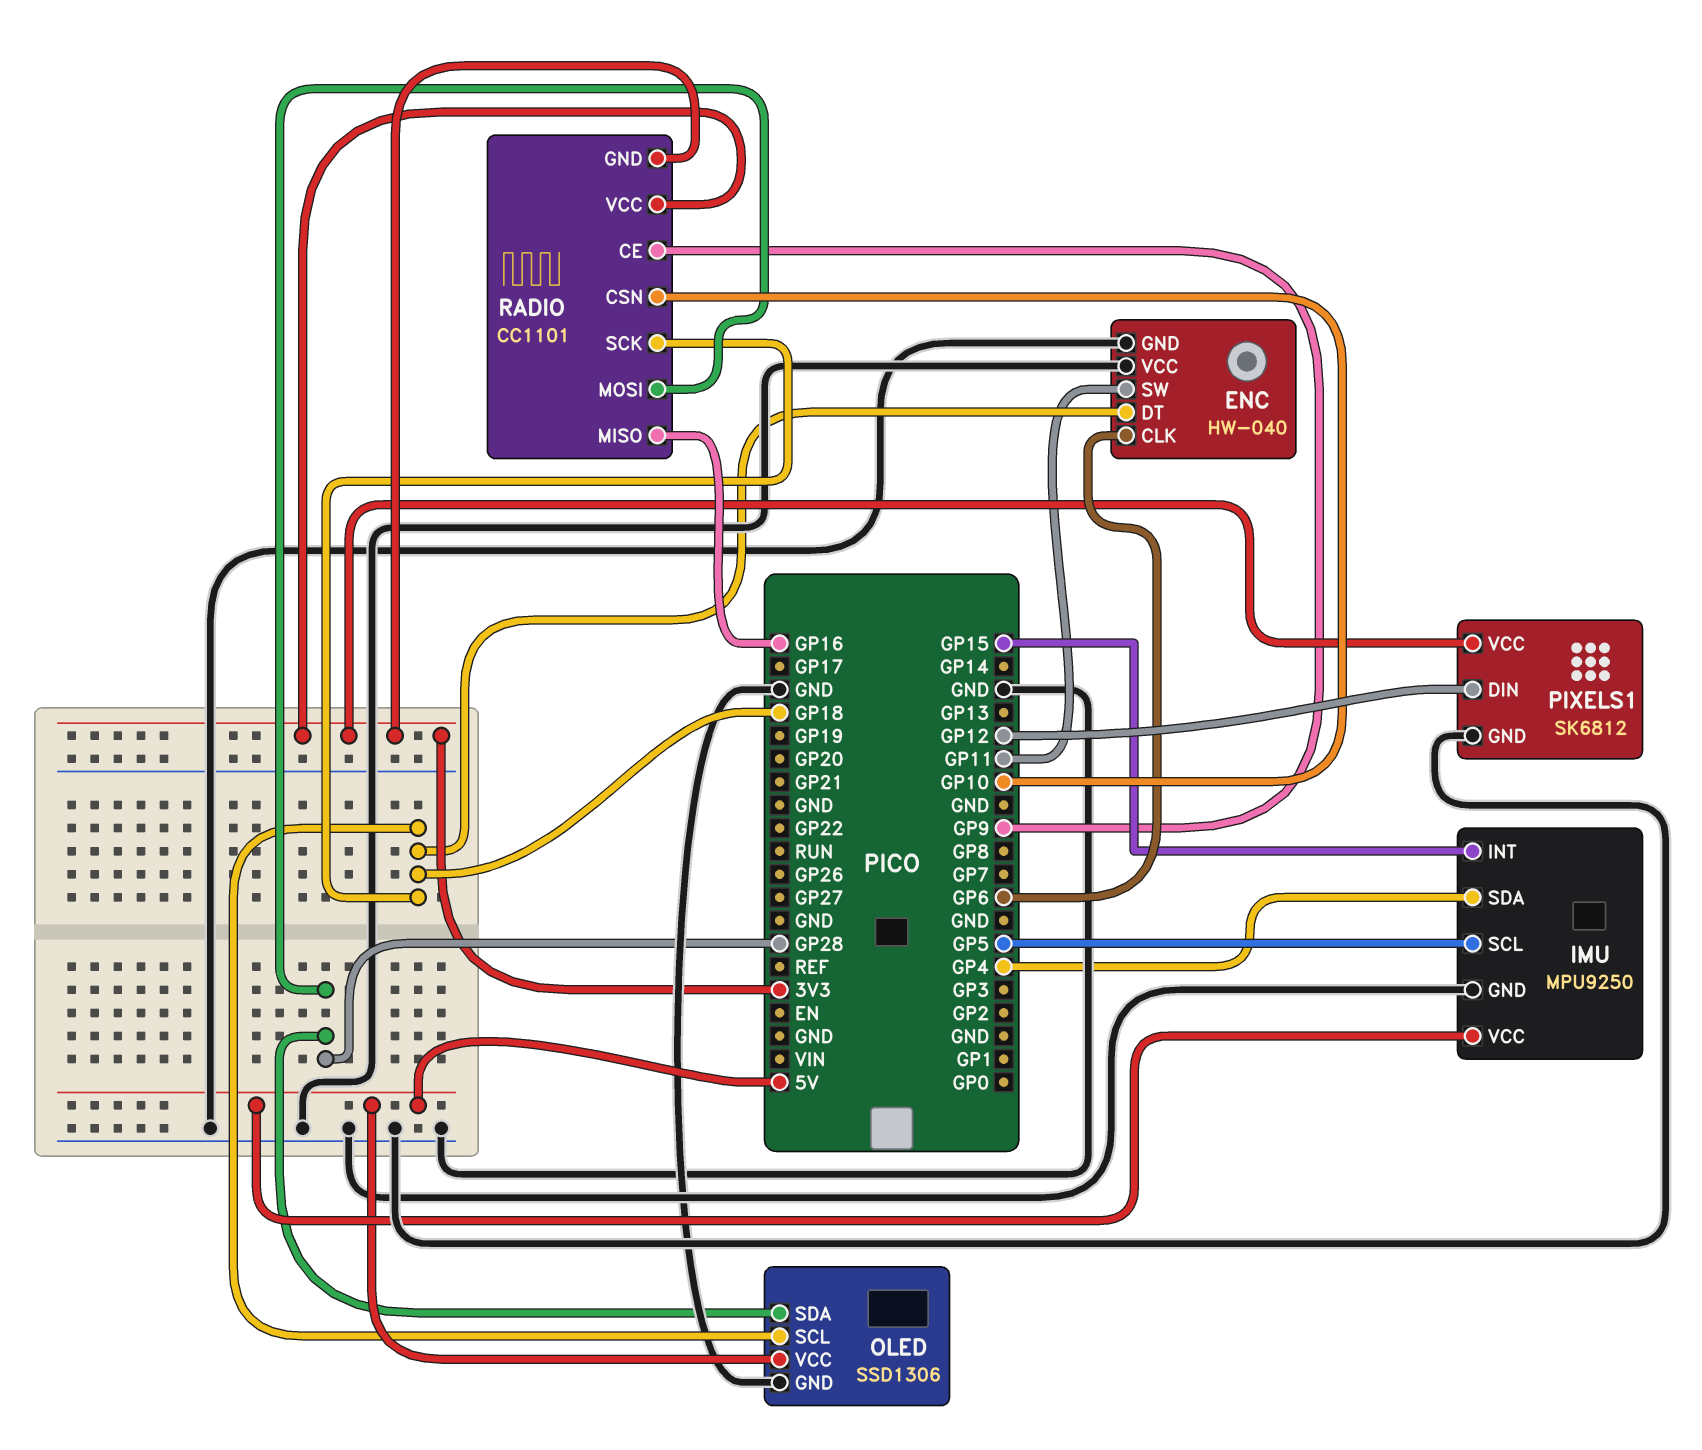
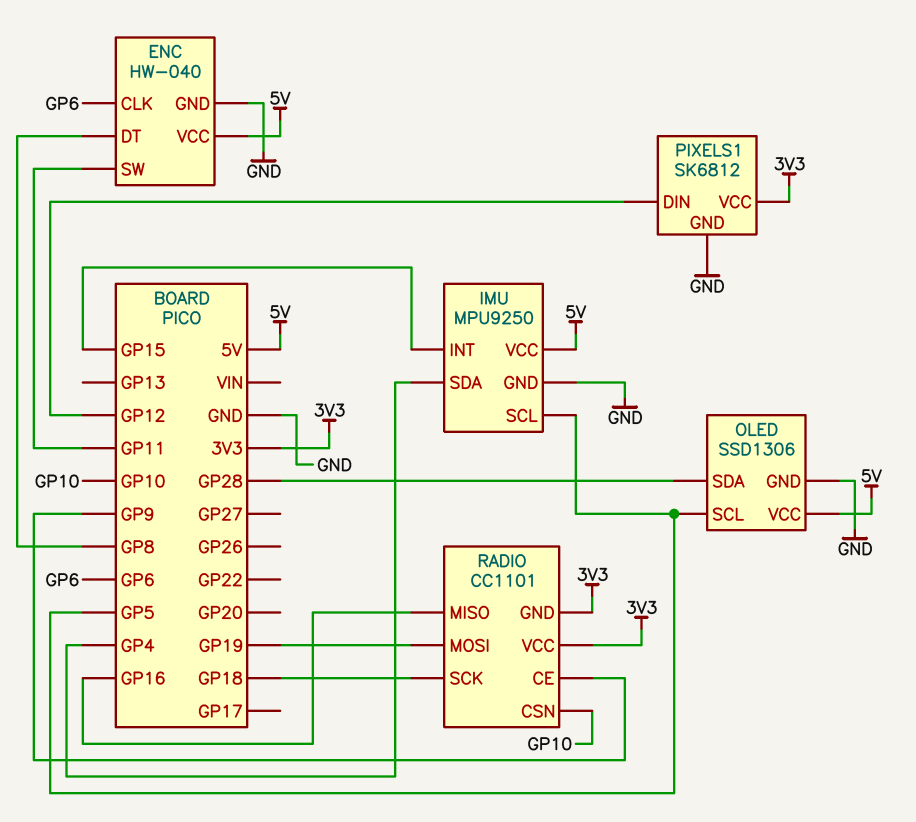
ENC pin DT: GP18 -> GP8
ENC pin VCC: GND -> 5V
OLED pin SCL: GP18 -> GP5
RADIO pin MOSI: GP28 -> GP19

